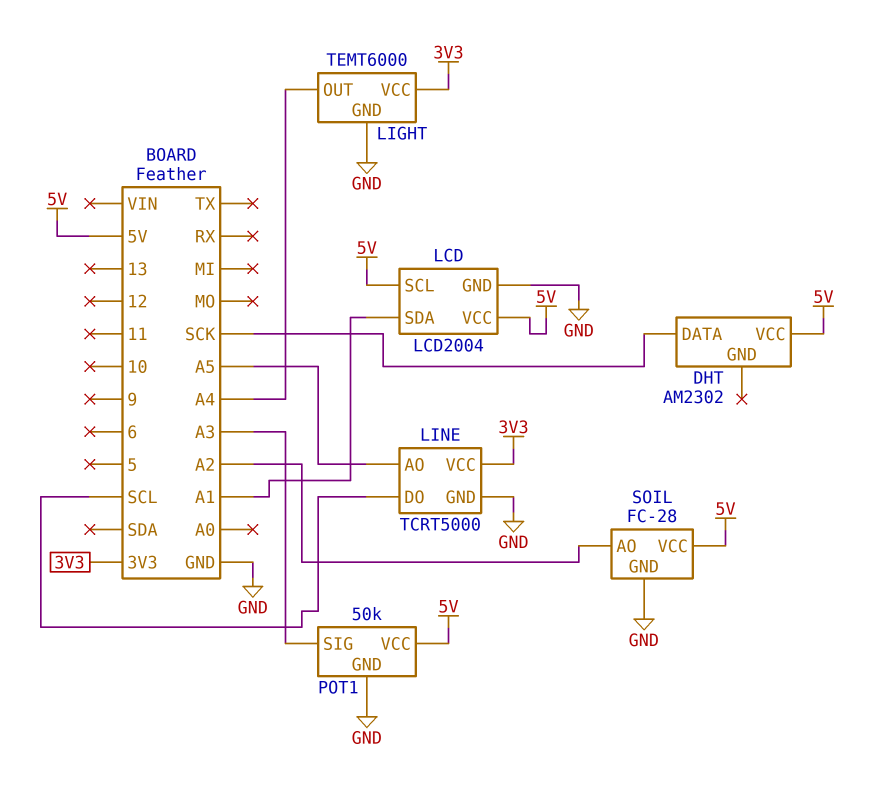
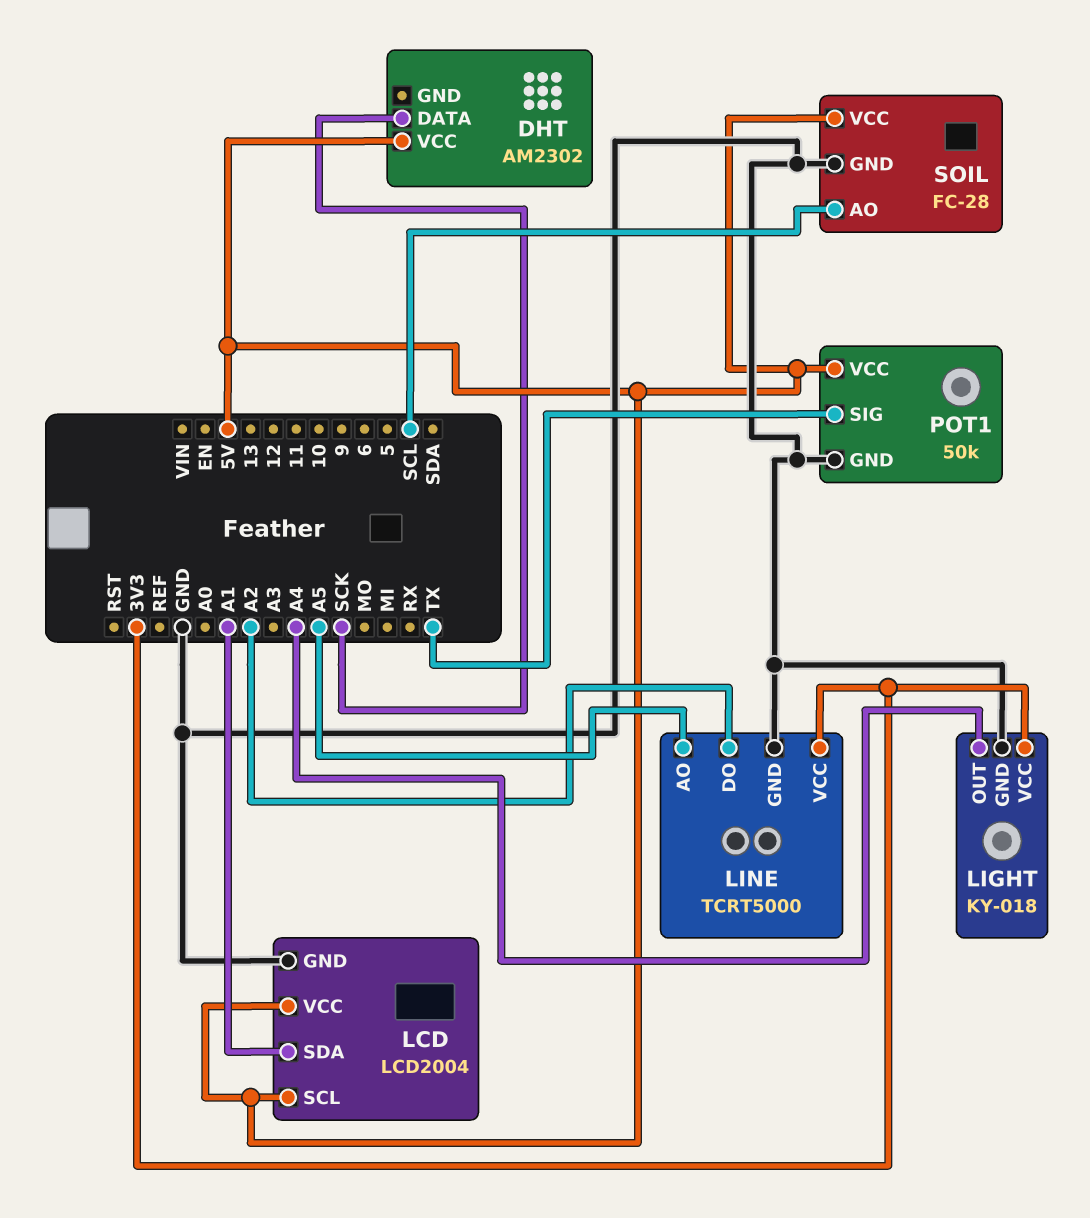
LIGHT: TEMT6000 -> KY-018
LINE pin DO: SCL -> A2
POT1 pin SIG: A3 -> TX
SOIL pin AO: A2 -> SCL

